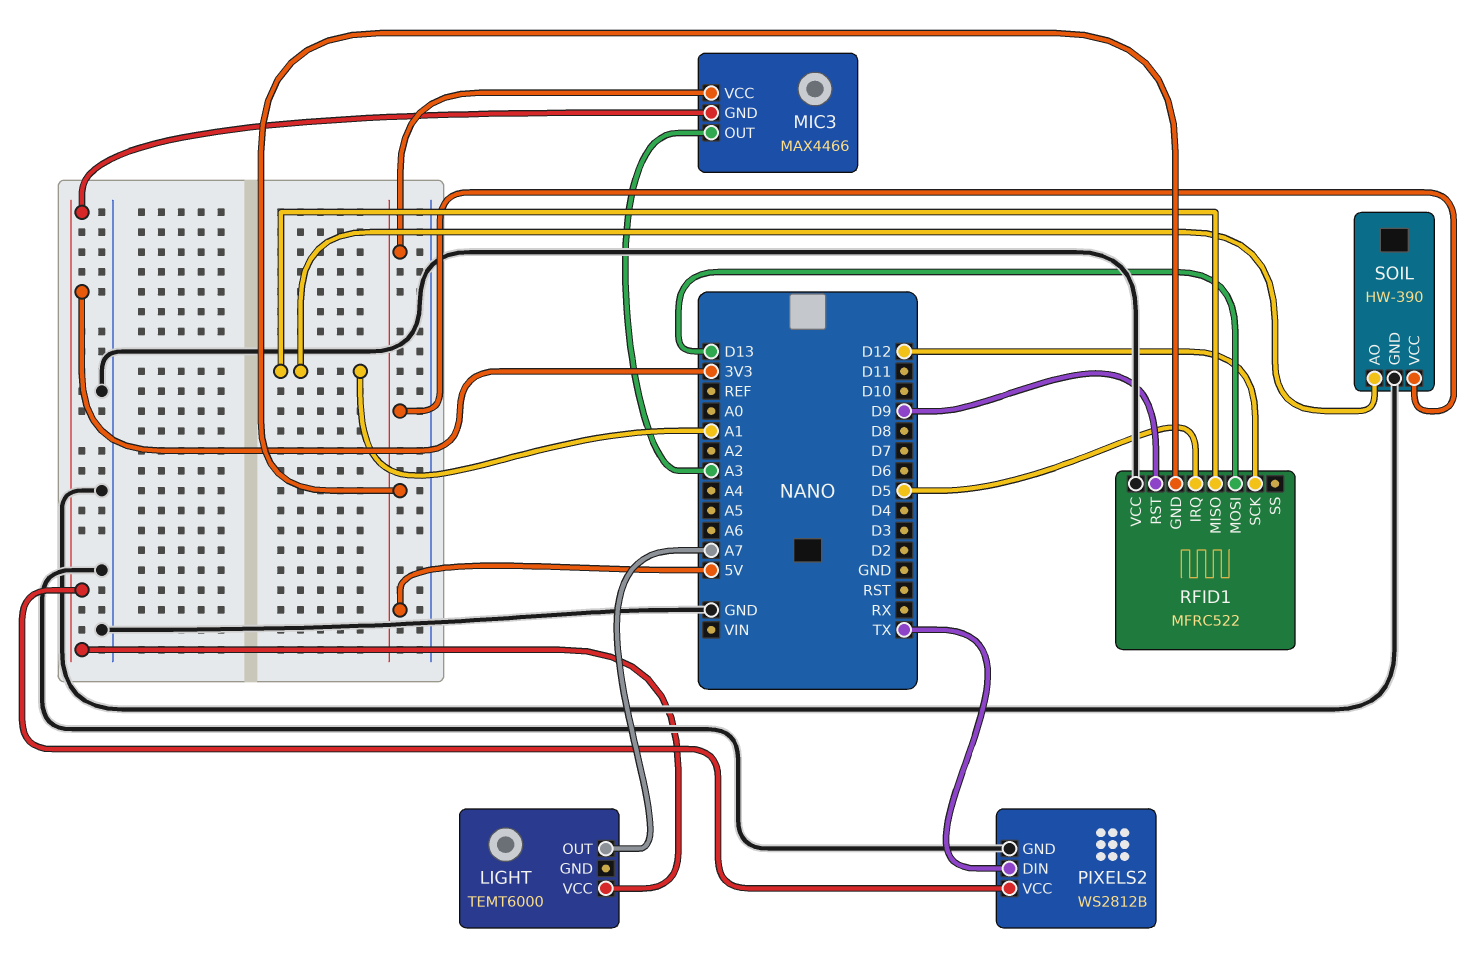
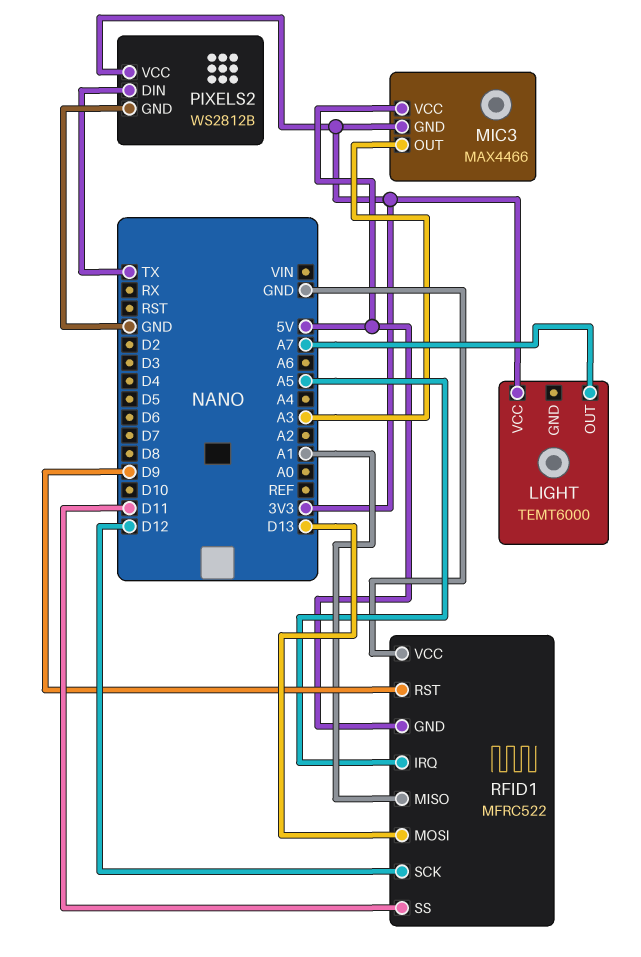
RFID1 pin IRQ: D5 -> A5
RFID1 pin SS: none -> D11
SOIL: HW-390 -> none
SOIL pin AO: A1 -> none
SOIL pin GND: GND -> none
SOIL pin VCC: 5V -> none

